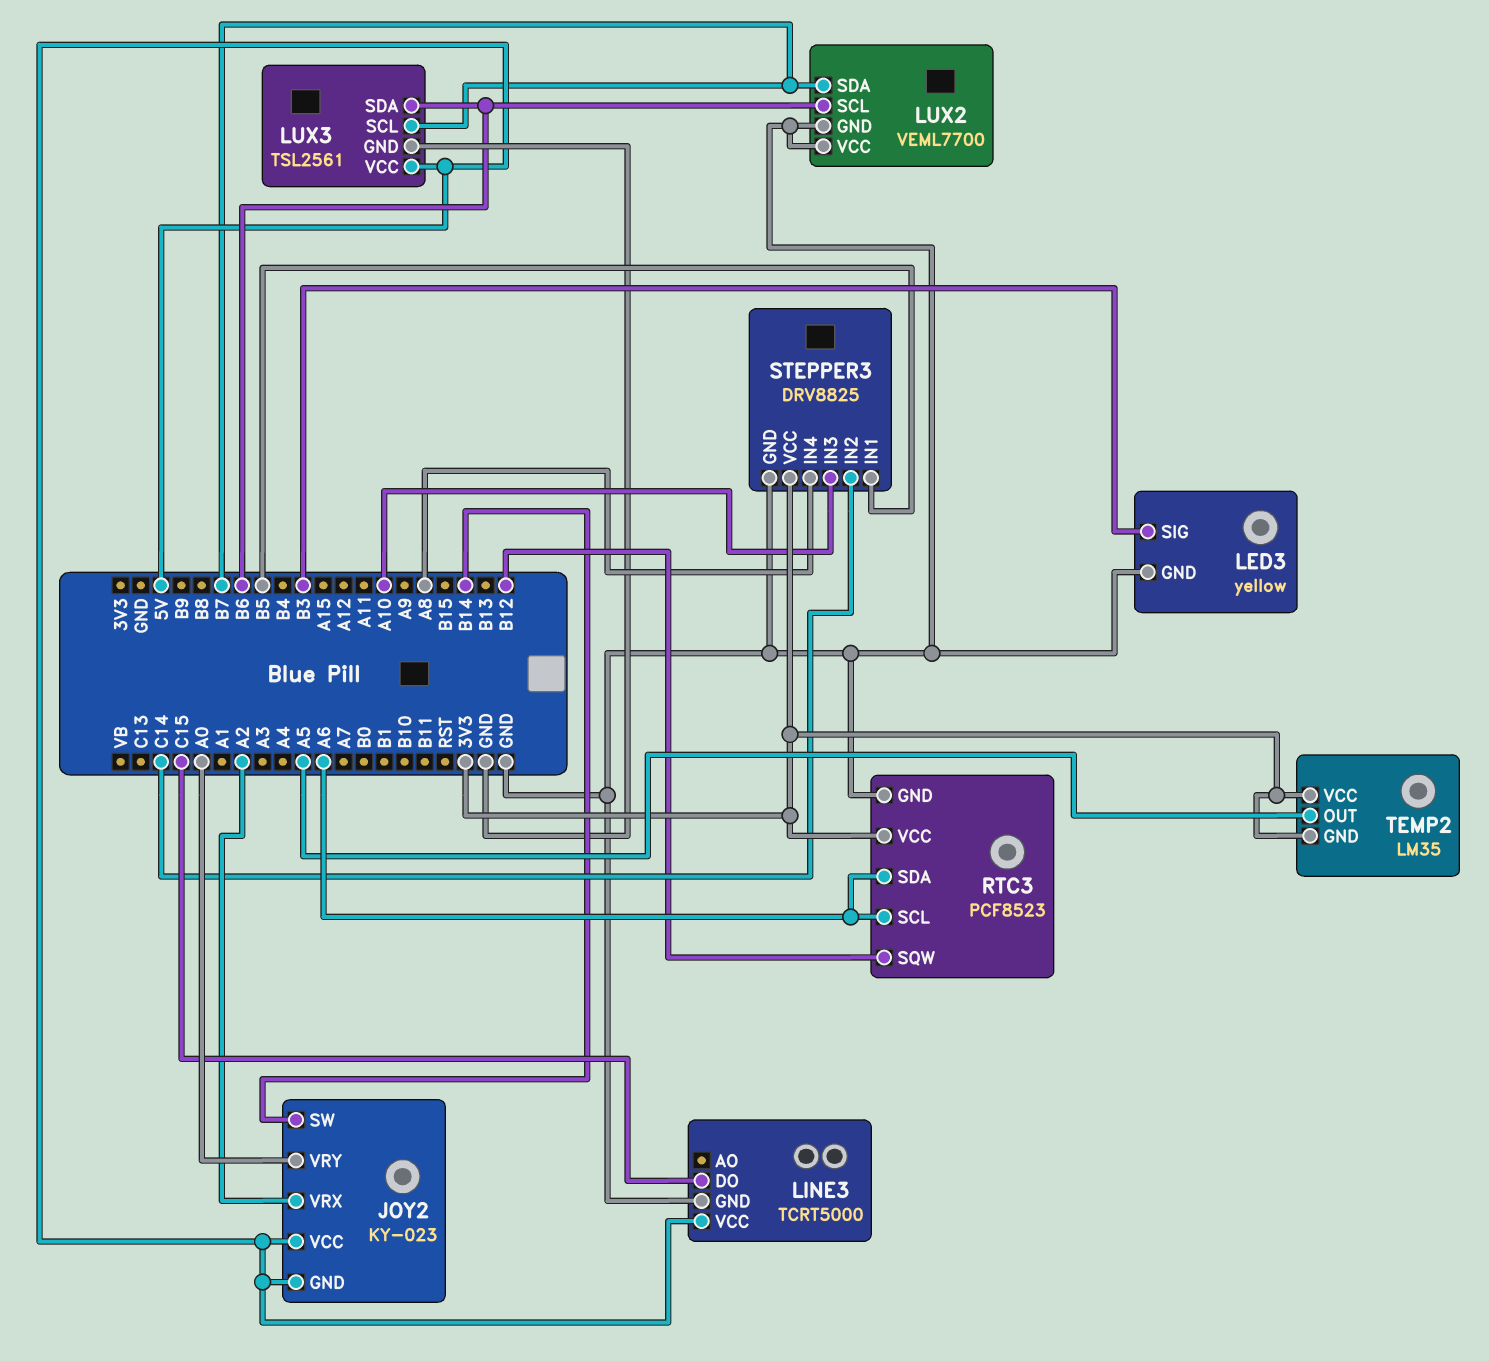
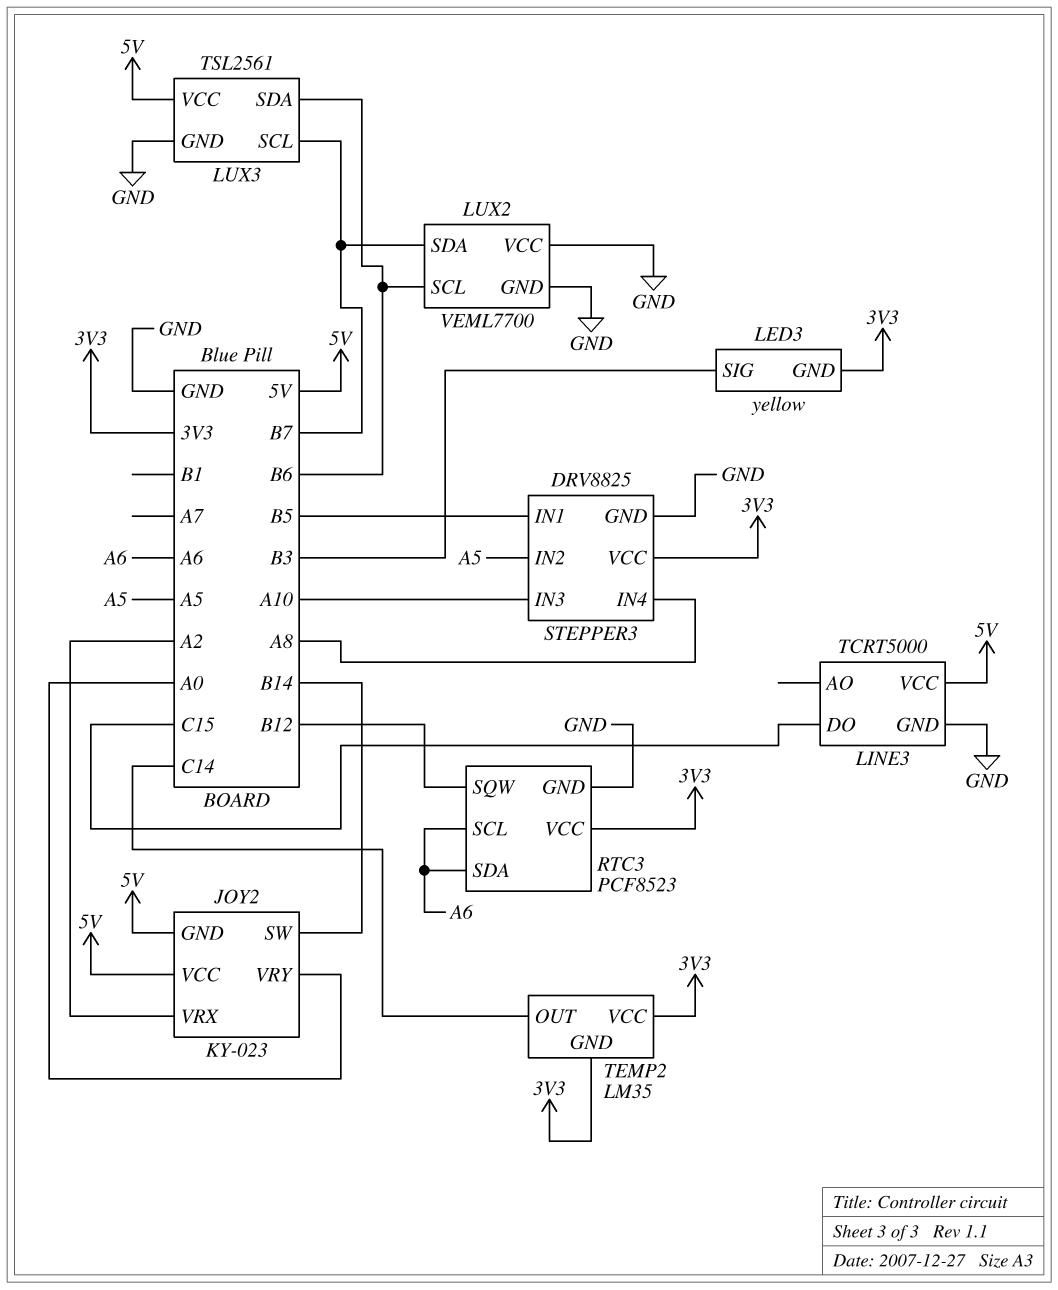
LED3 pin GND: GND -> 3V3
STEPPER3 pin IN2: C14 -> A5
TEMP2 pin OUT: A5 -> C14

